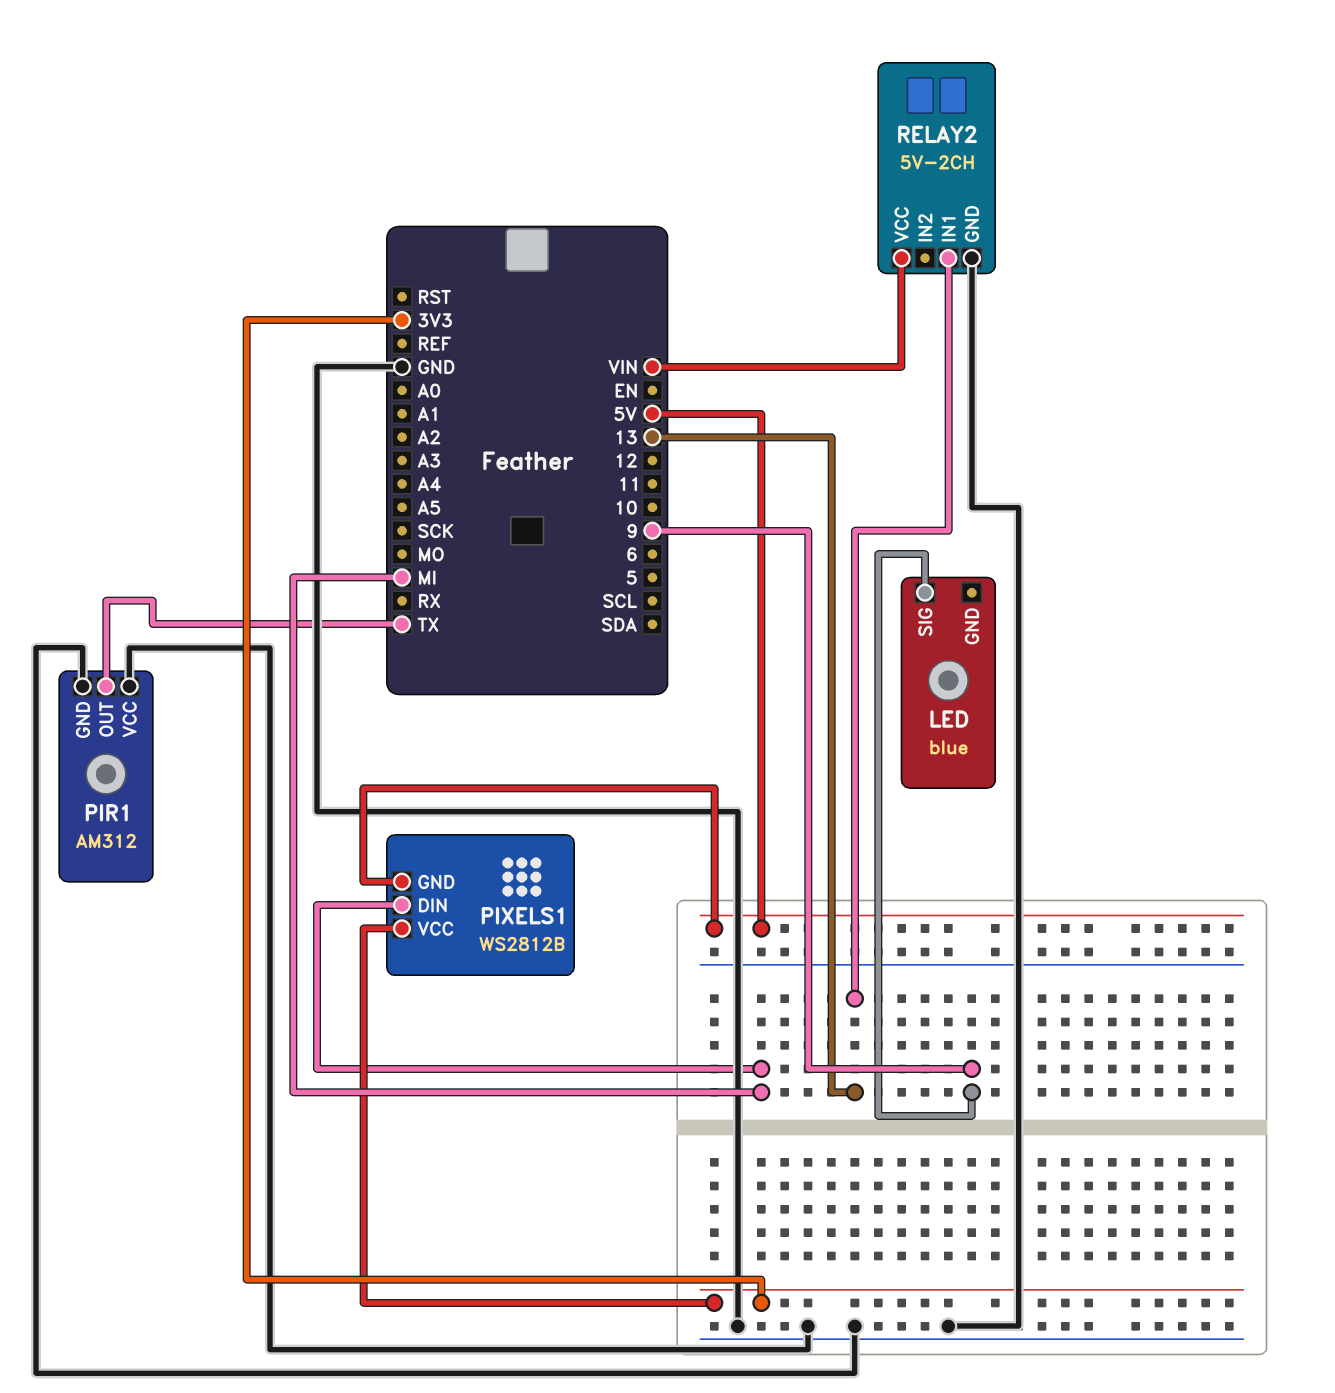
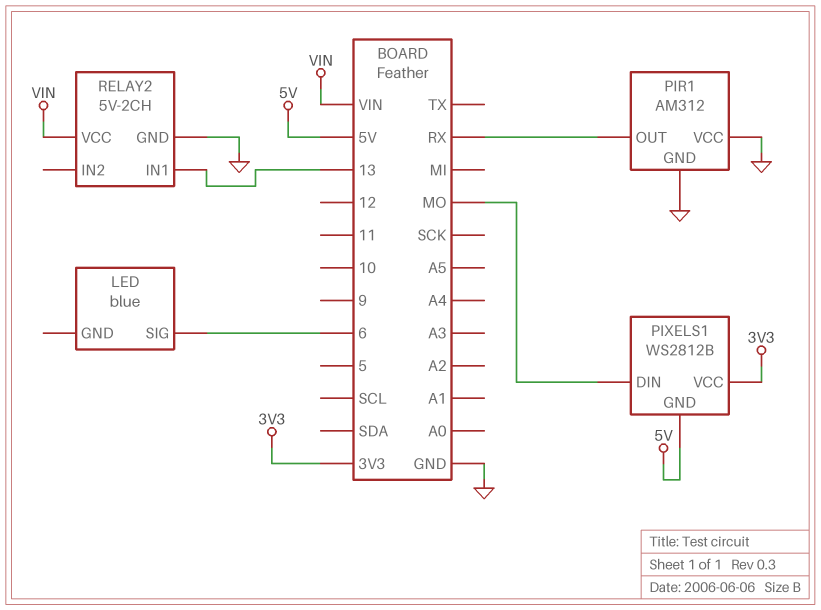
LED pin SIG: 9 -> 6
PIR1 pin OUT: TX -> RX
PIXELS1 pin DIN: MI -> MO

